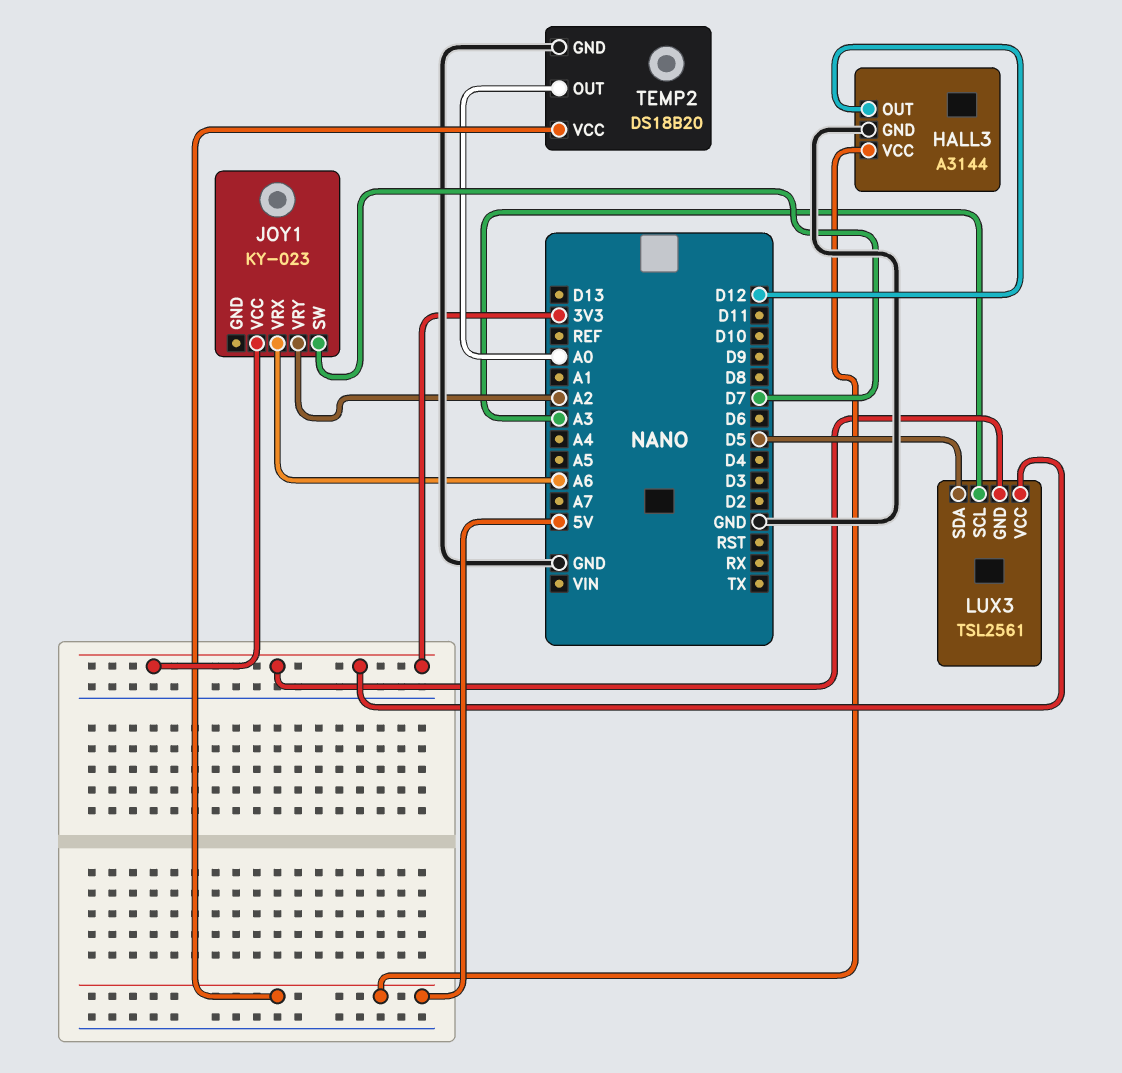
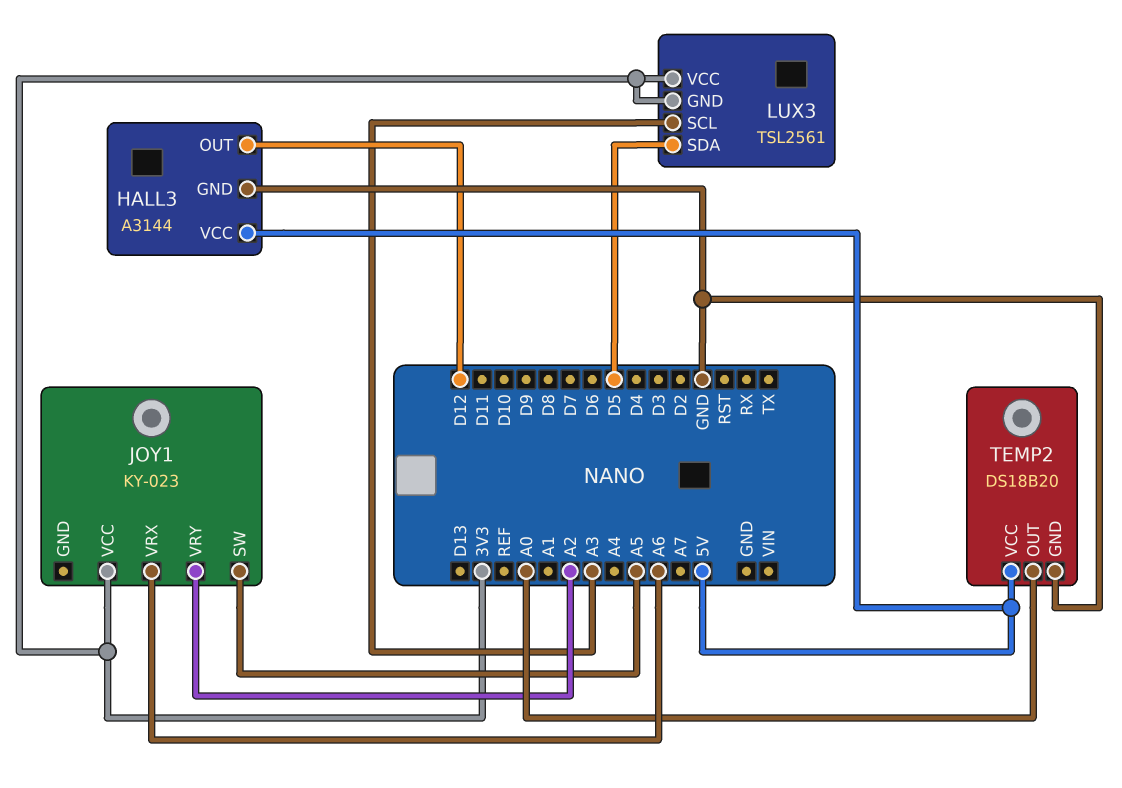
JOY1 pin SW: D7 -> A5

